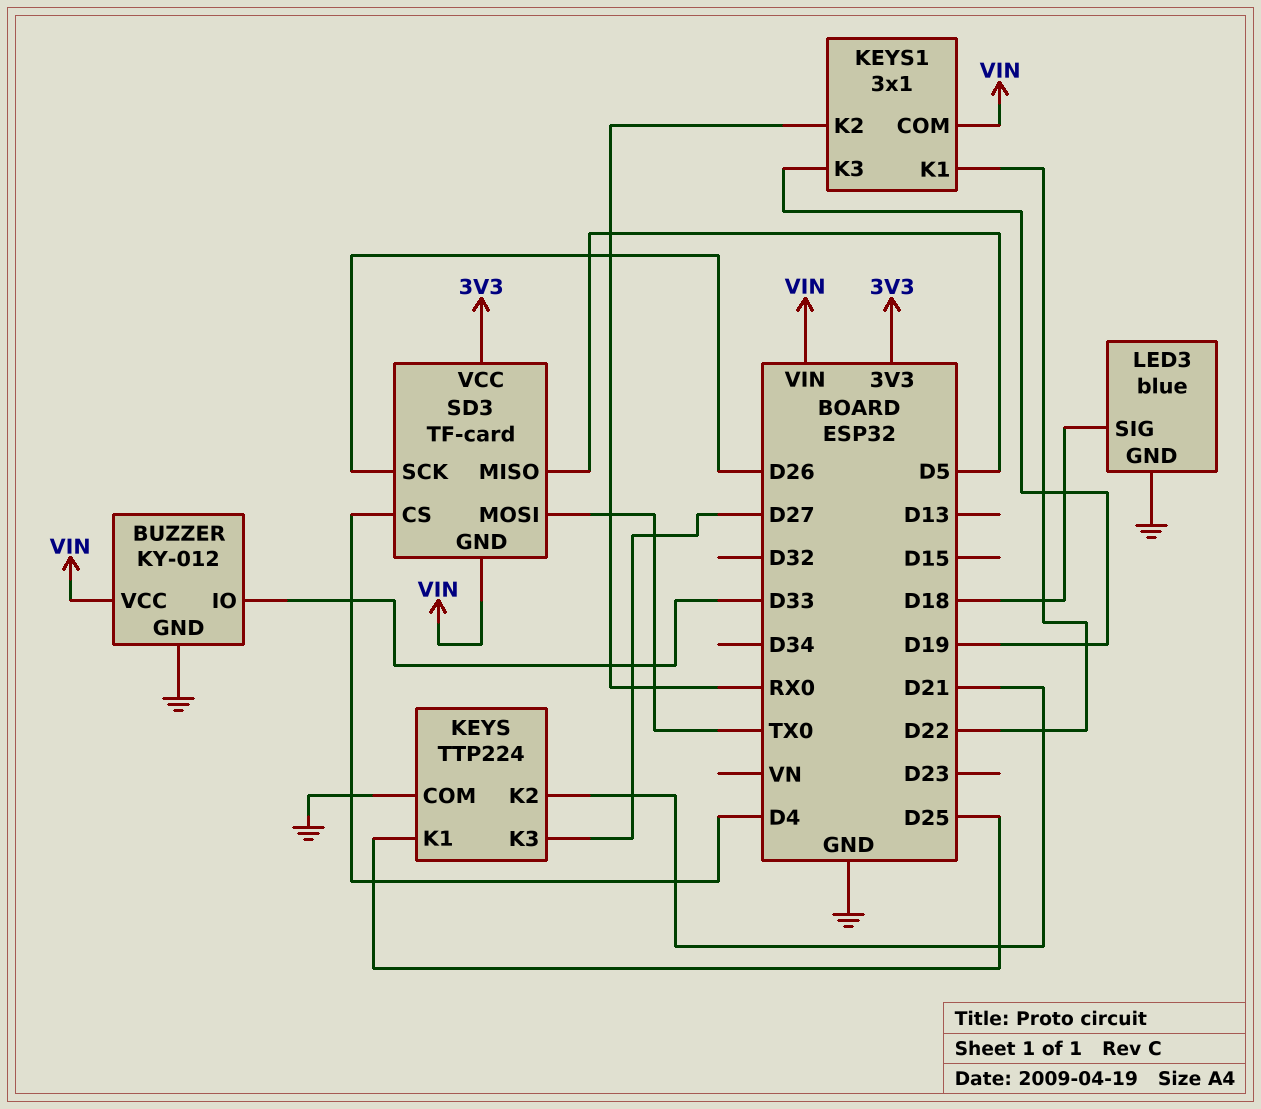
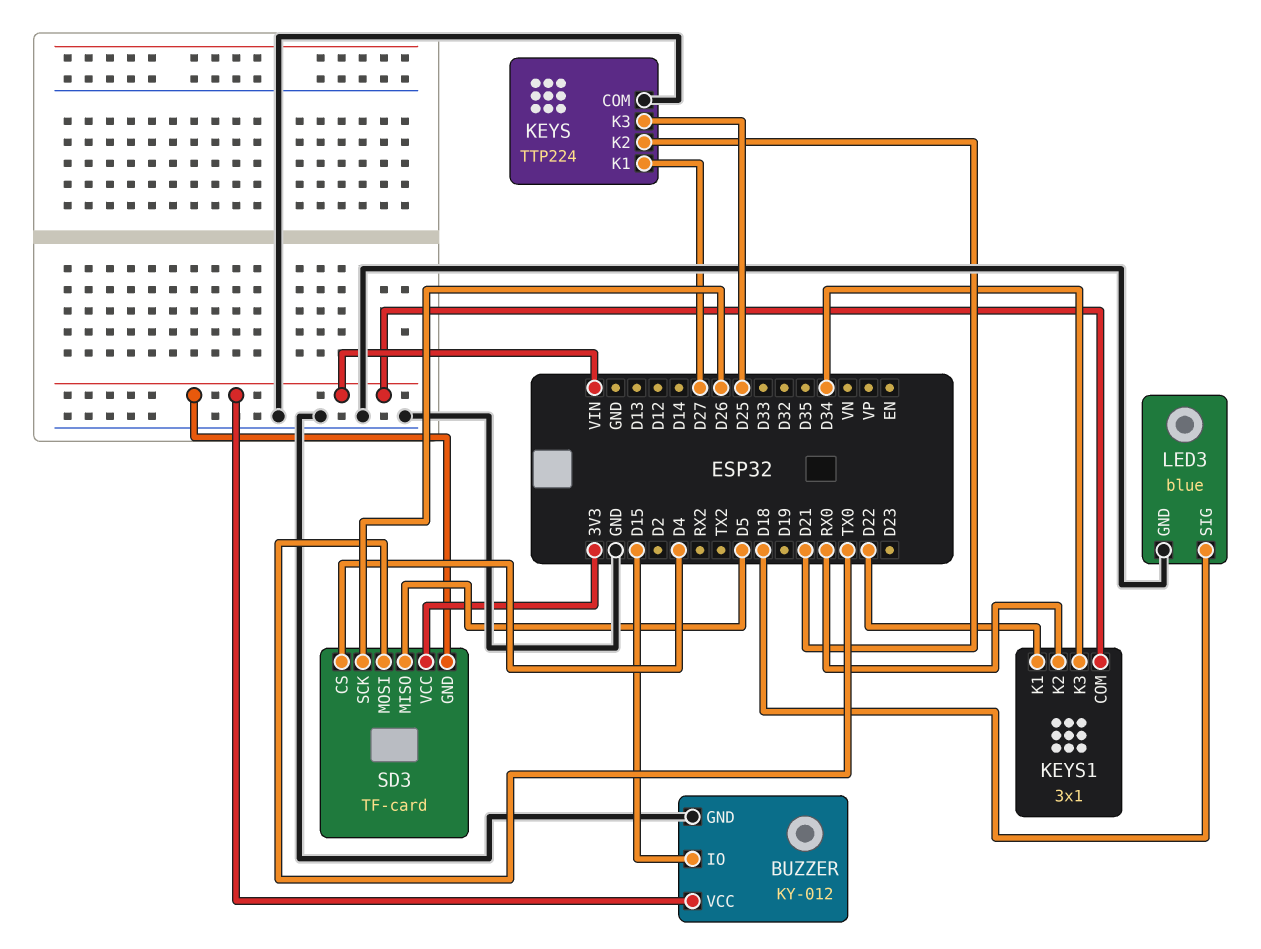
BUZZER pin IO: D33 -> D15
KEYS pin K1: D25 -> D27
KEYS pin K3: D27 -> D25
KEYS1 pin K3: D19 -> D34

